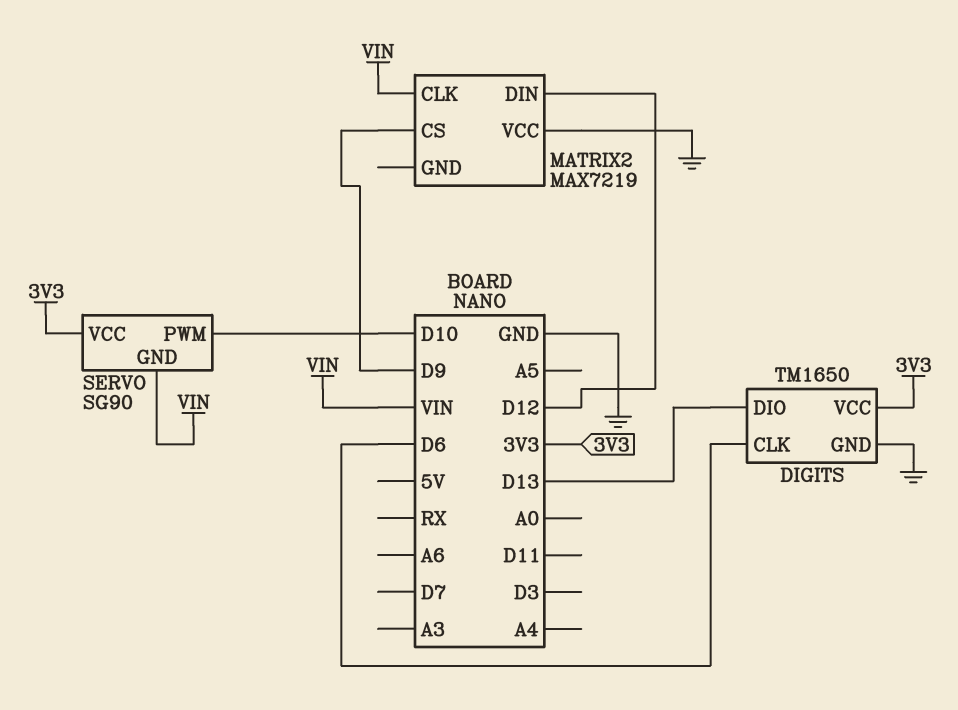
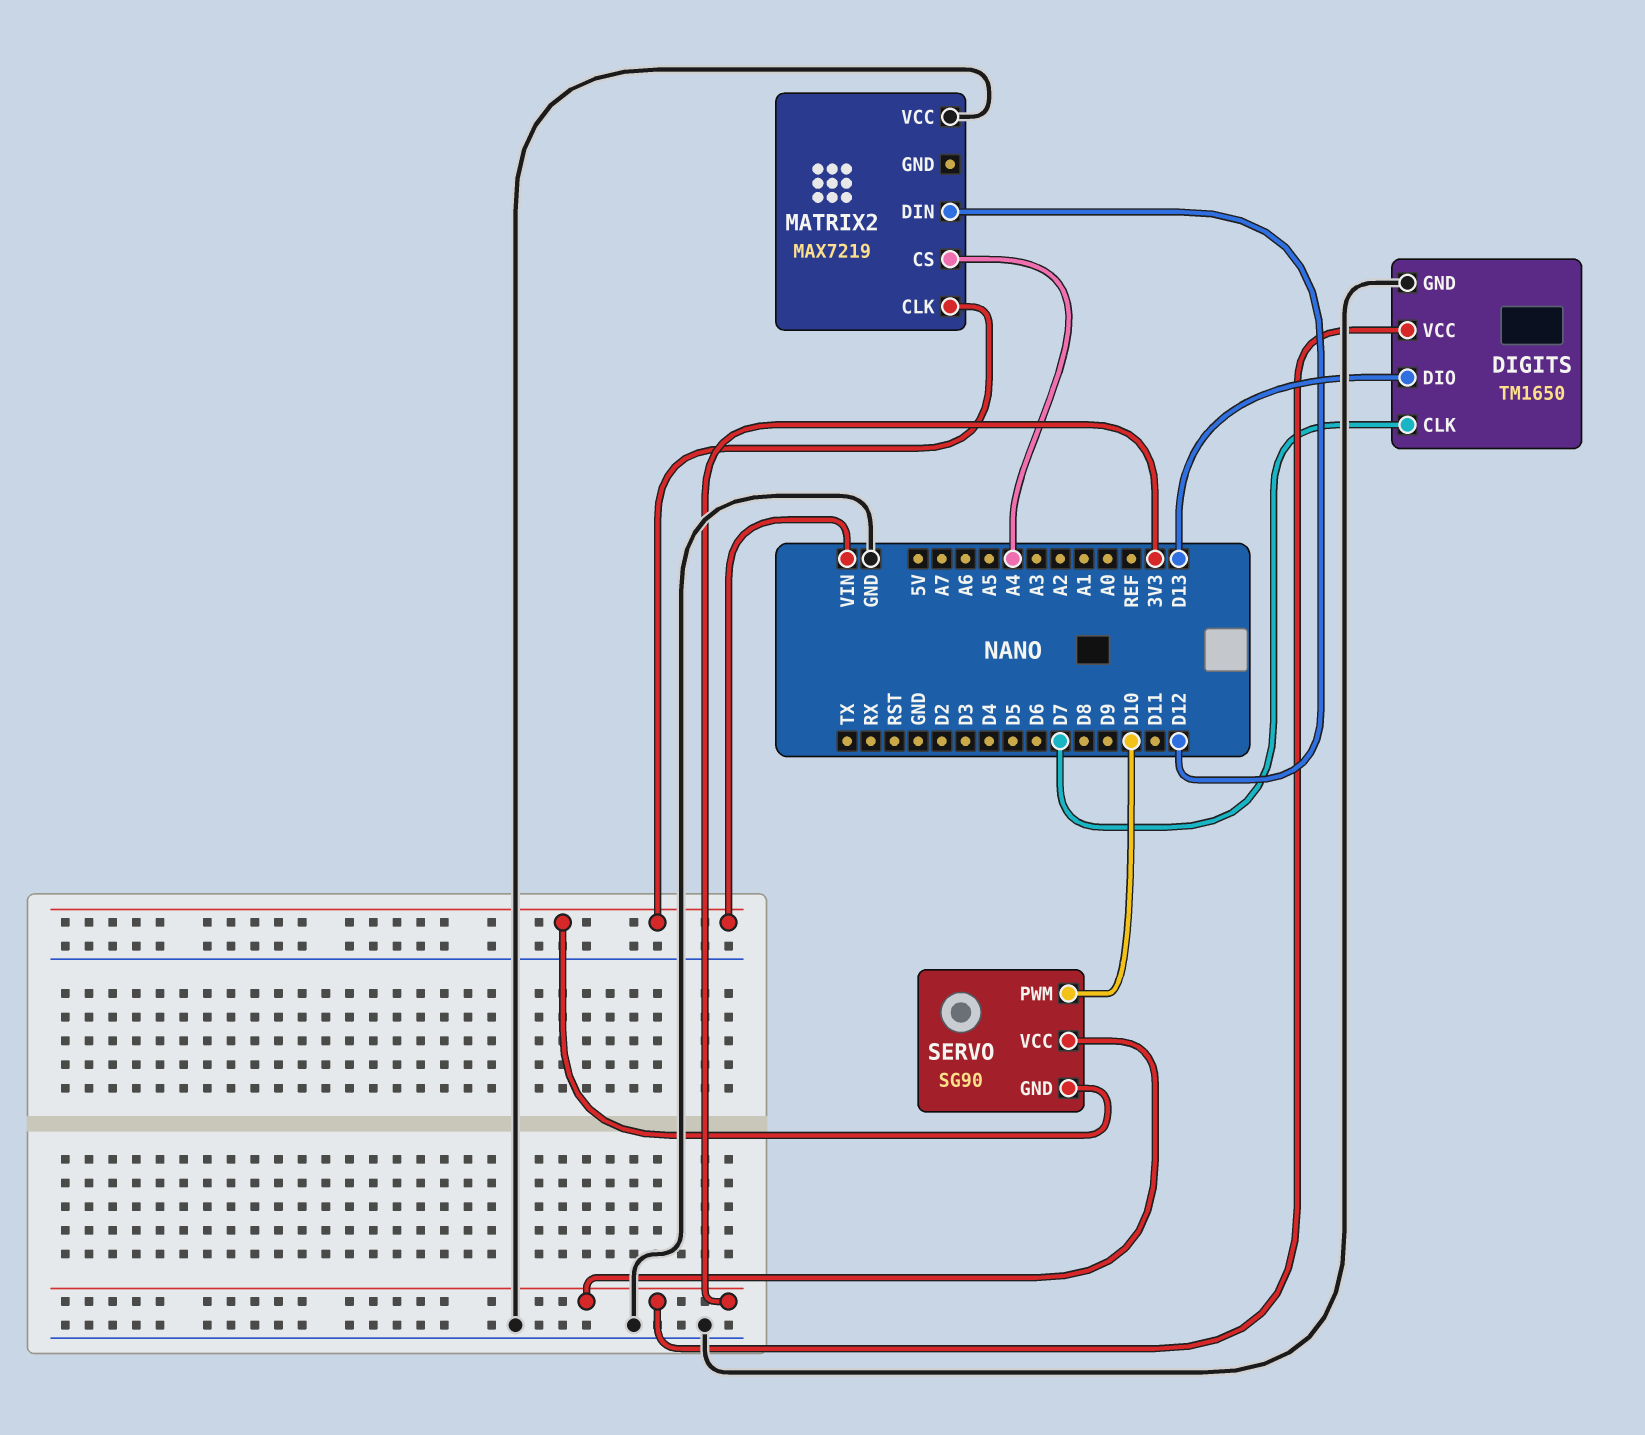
DIGITS pin CLK: D6 -> D7
MATRIX2 pin CS: D9 -> A4

